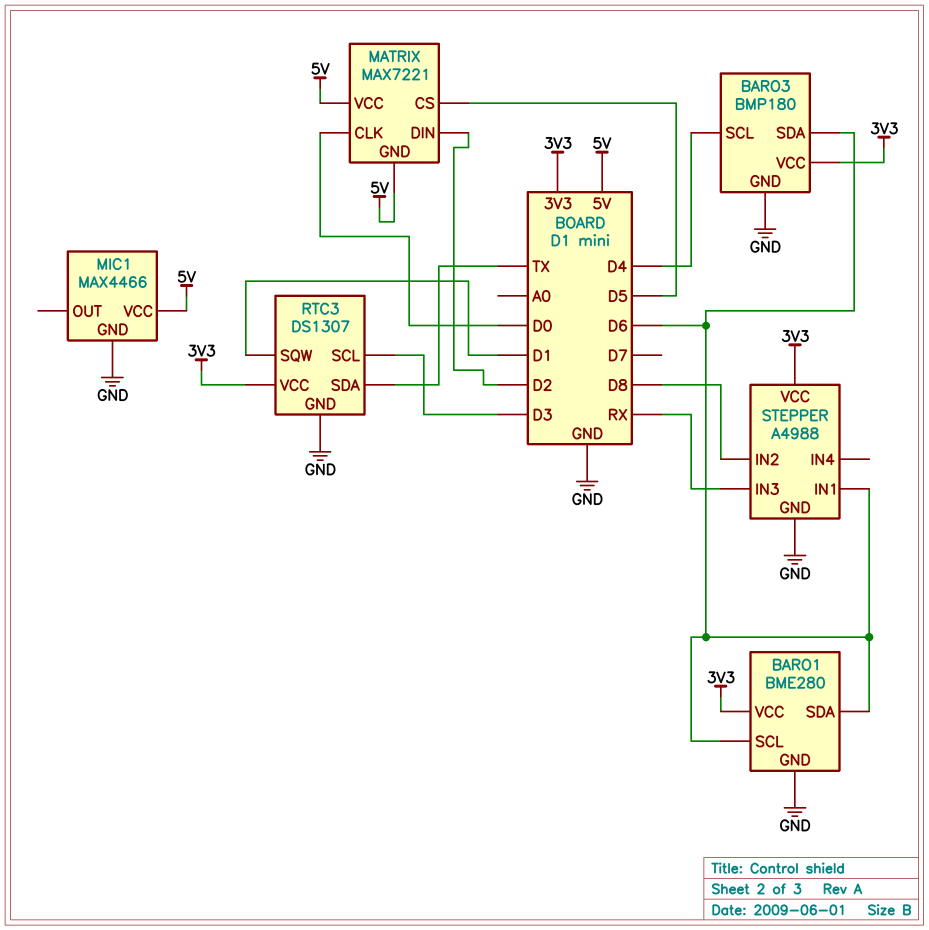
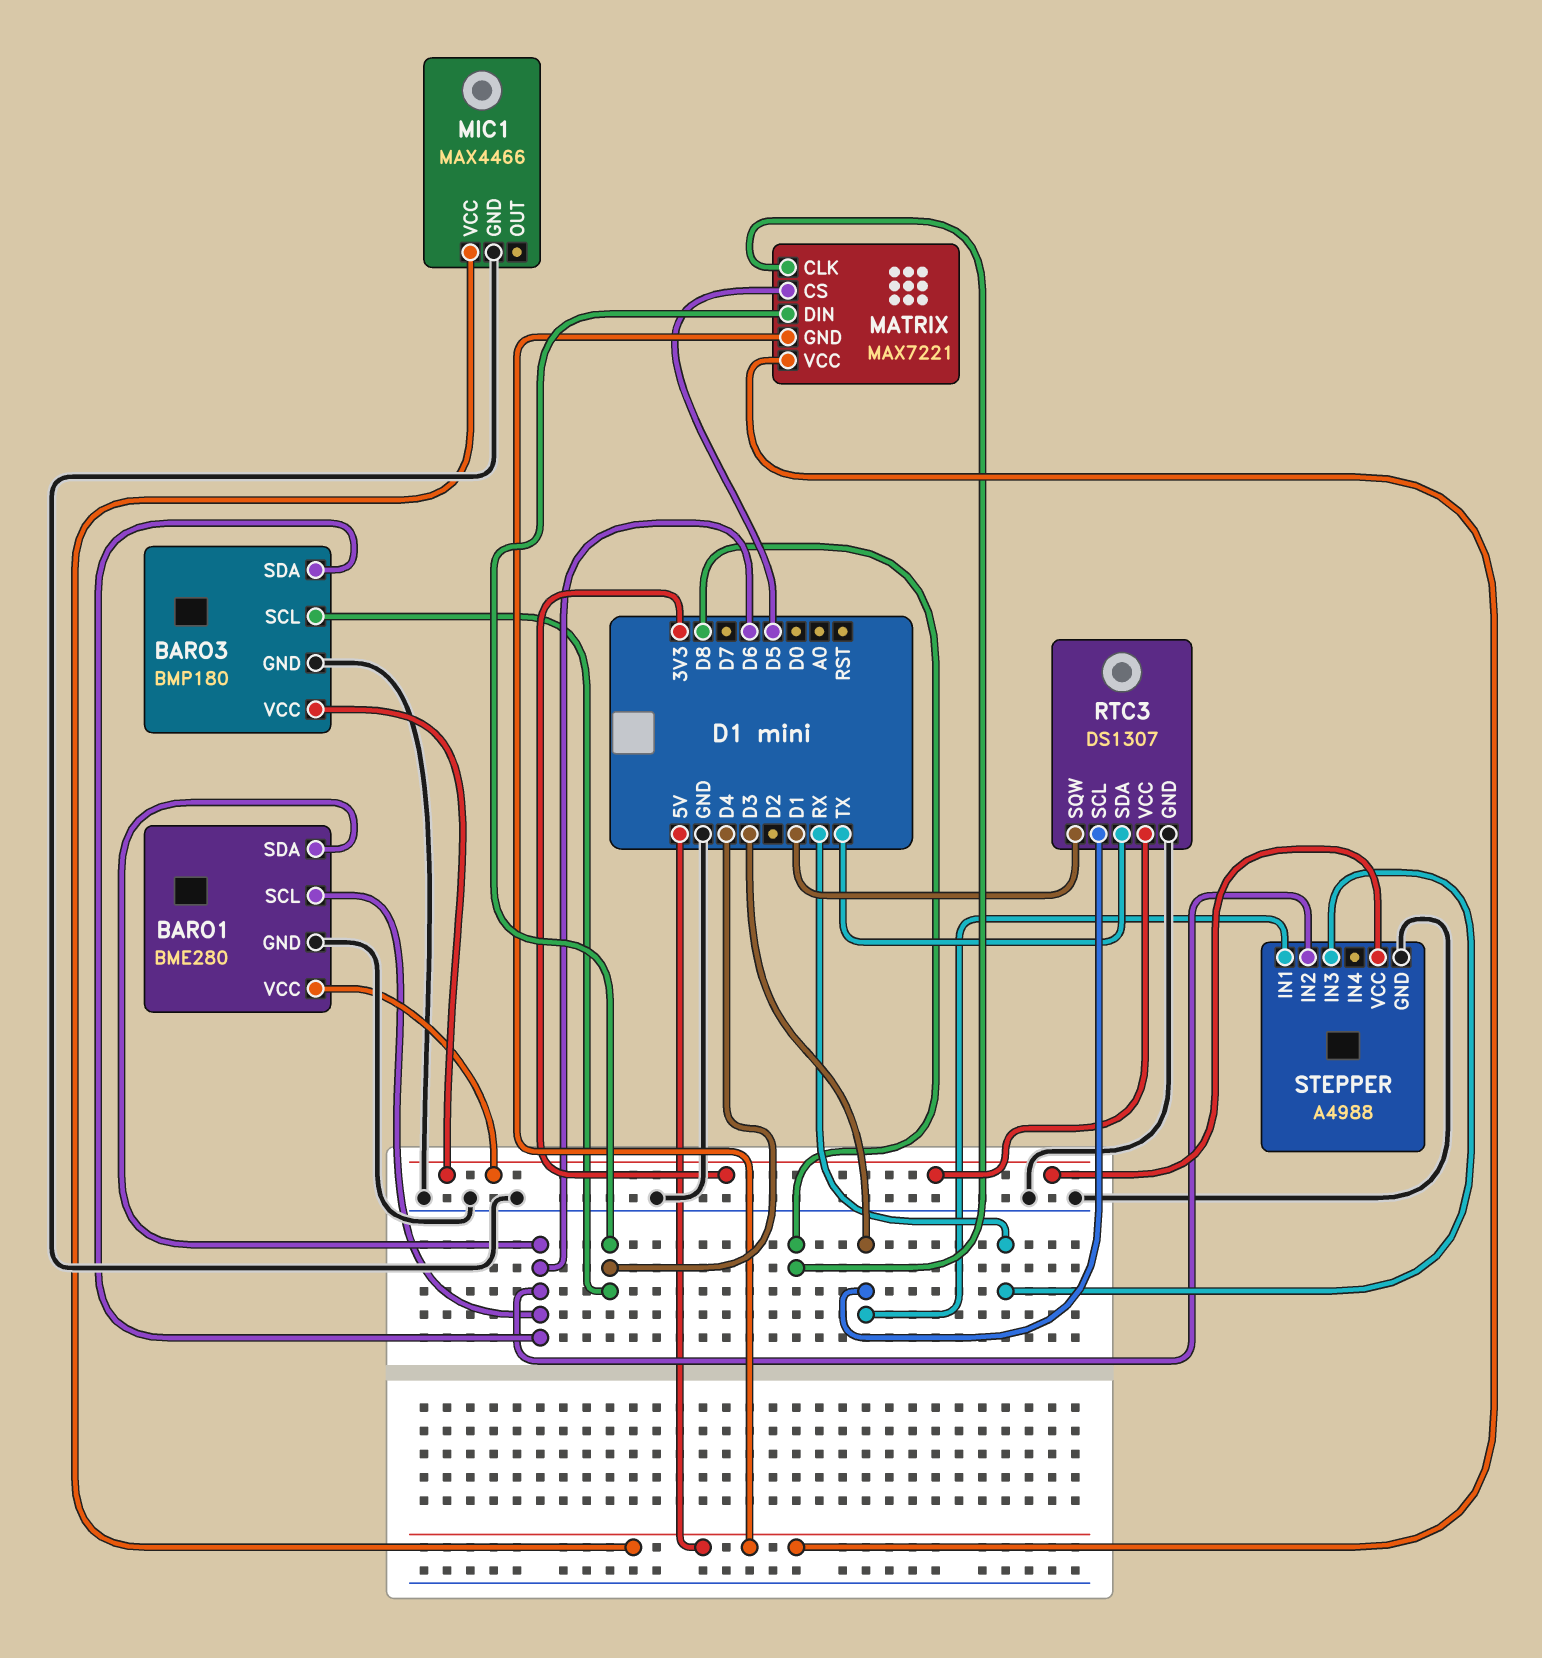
MATRIX pin CLK: D0 -> D8
MATRIX pin DIN: D2 -> D4
STEPPER pin IN1: D6 -> D3
STEPPER pin IN2: D8 -> D6

